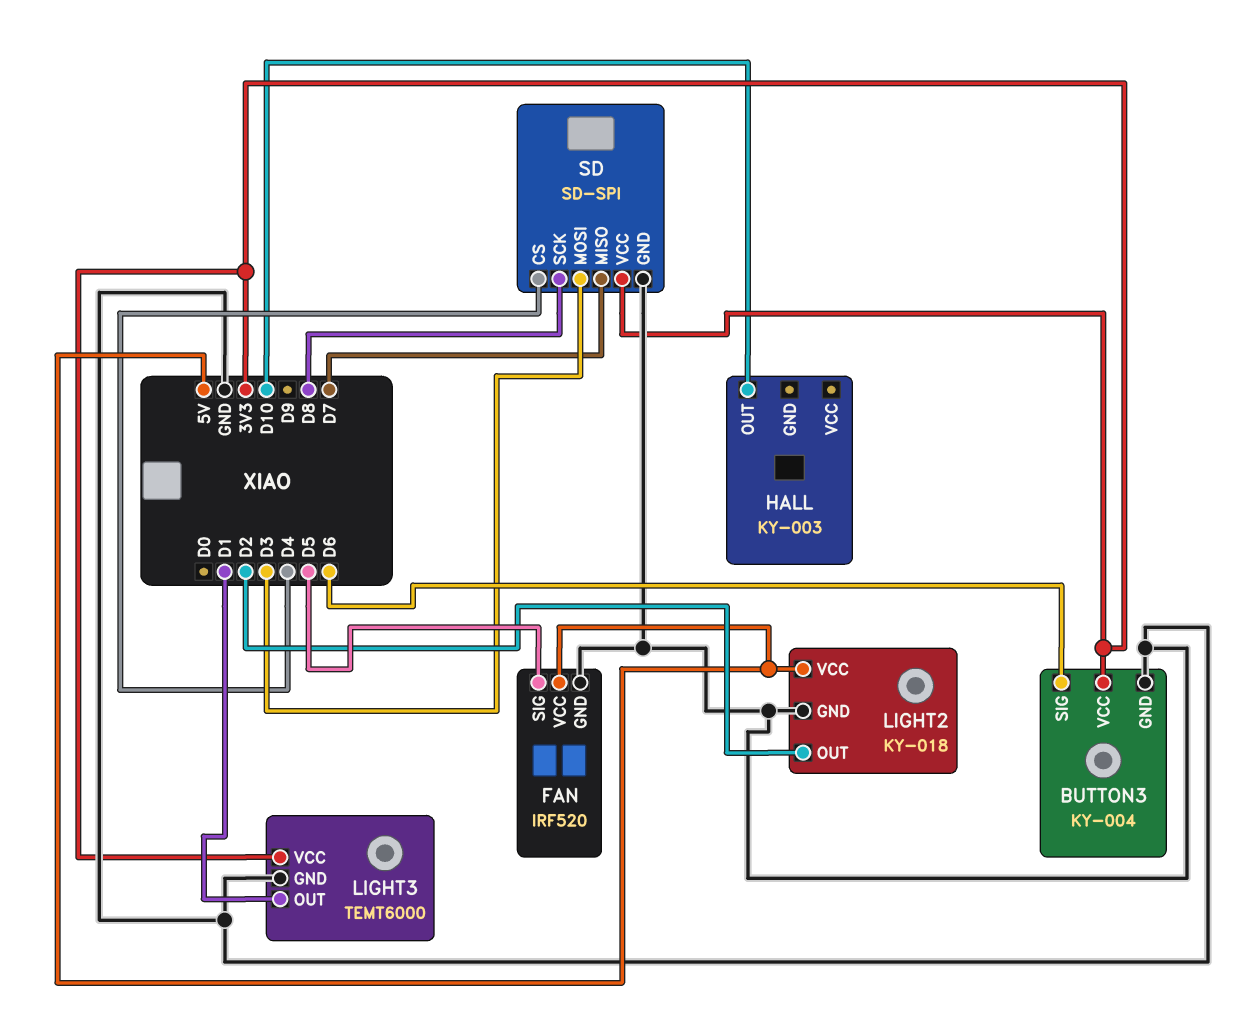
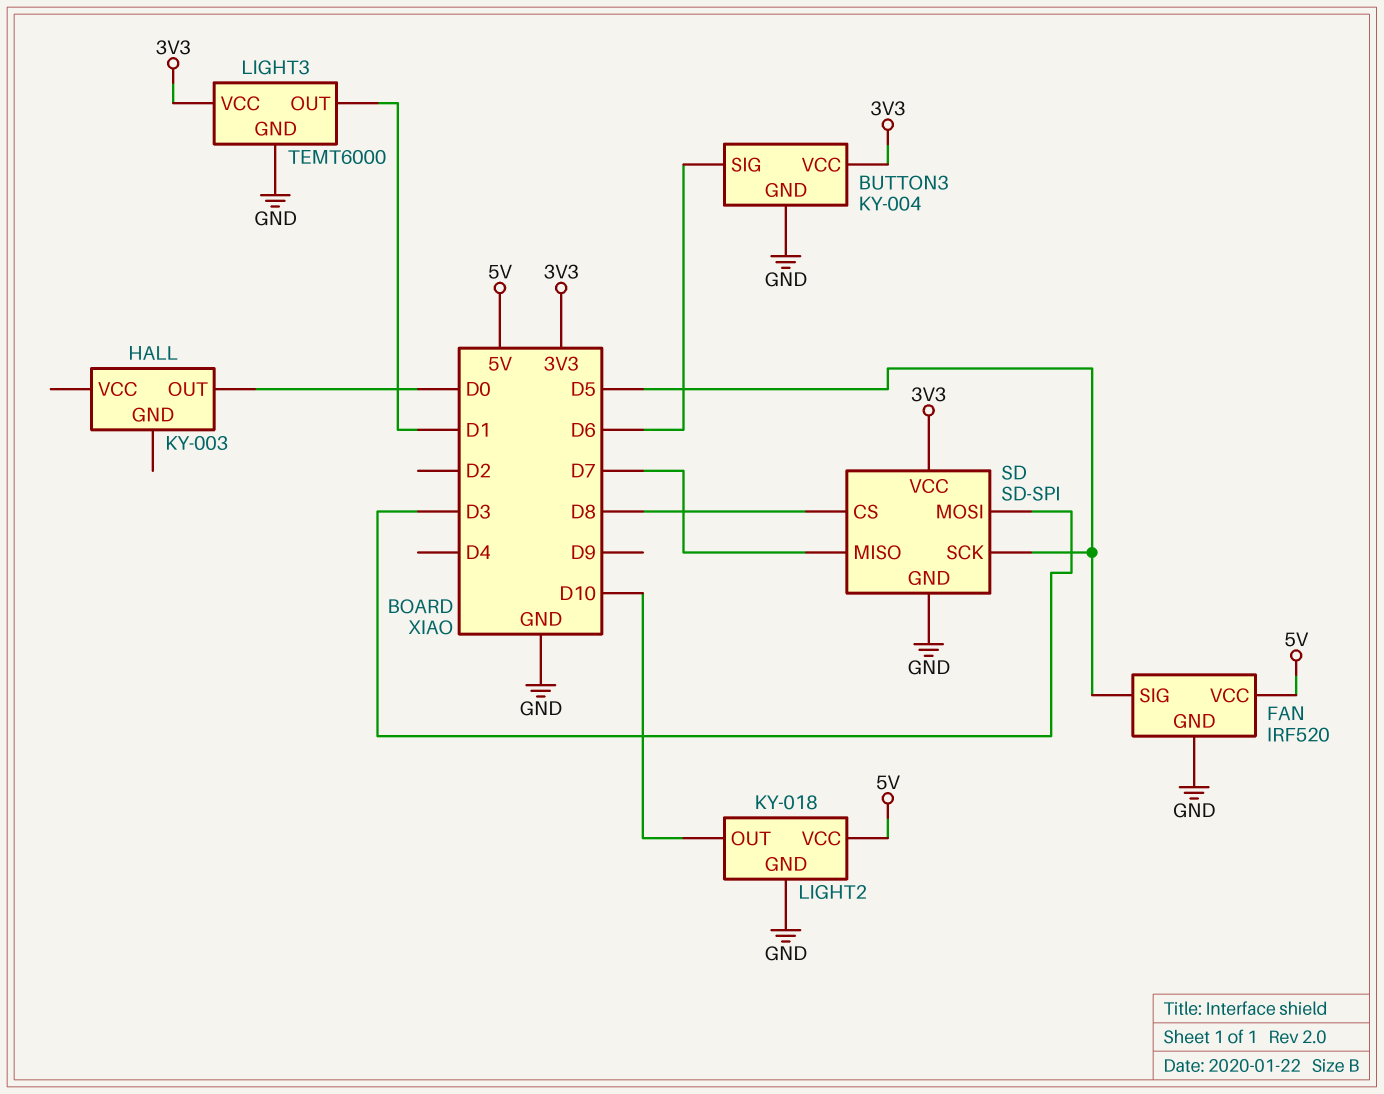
HALL pin OUT: D10 -> D0
LIGHT2 pin OUT: D2 -> D10
SD pin CS: D4 -> D8
SD pin SCK: D8 -> D5

